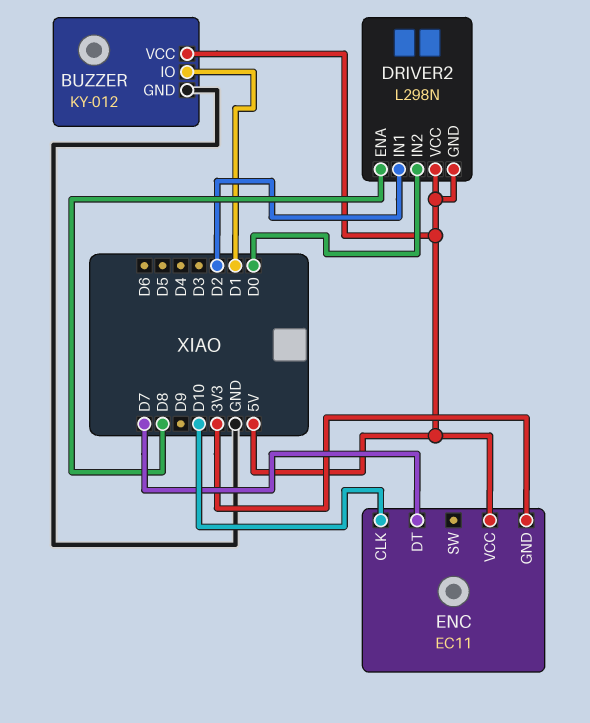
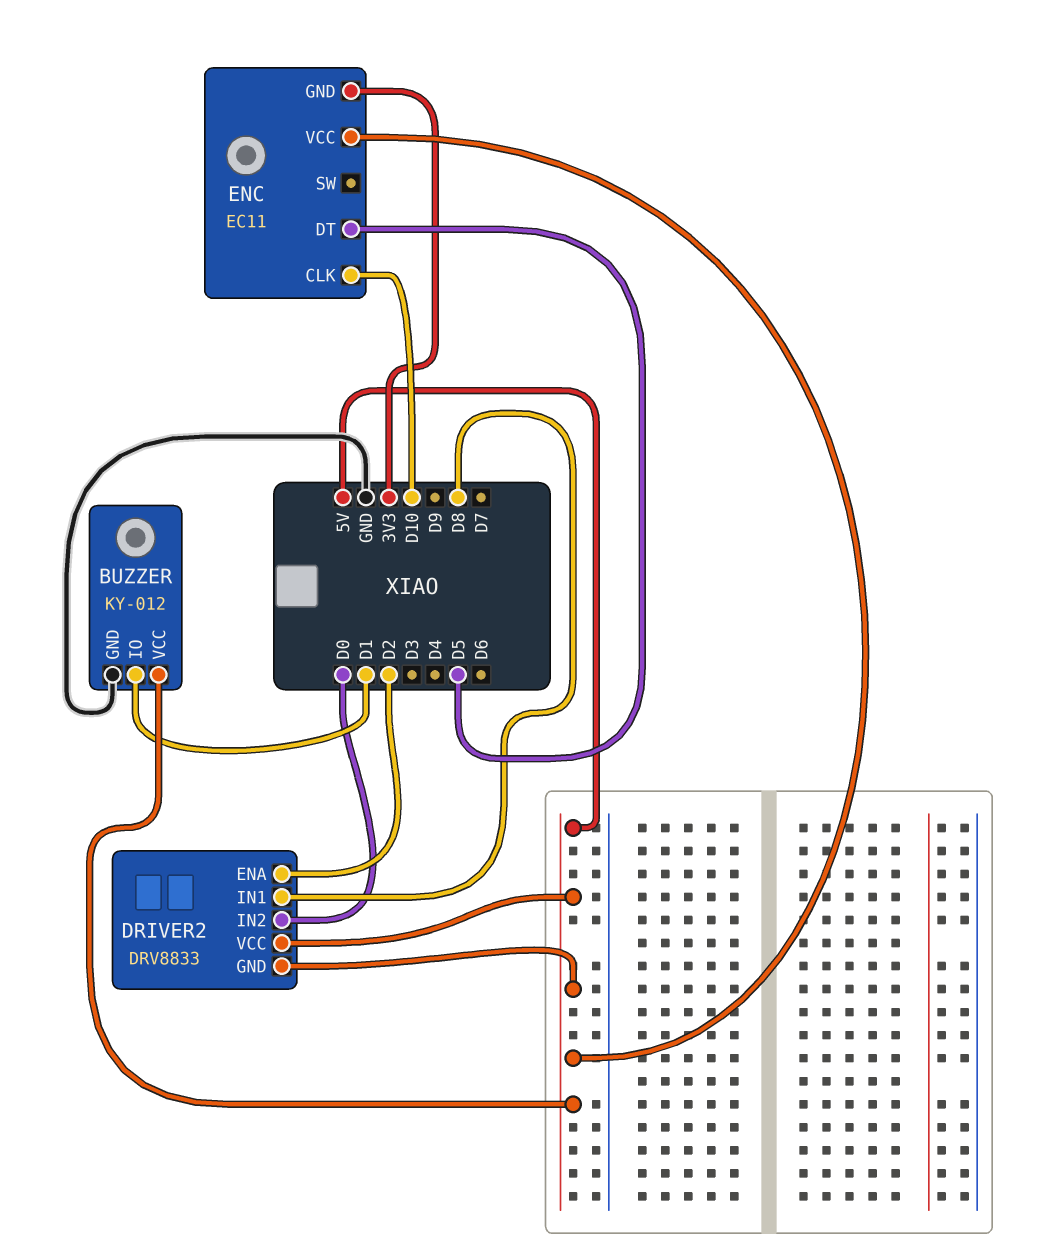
DRIVER2: L298N -> DRV8833
DRIVER2 pin ENA: D8 -> D2
DRIVER2 pin IN1: D2 -> D8
ENC pin DT: D7 -> D5

